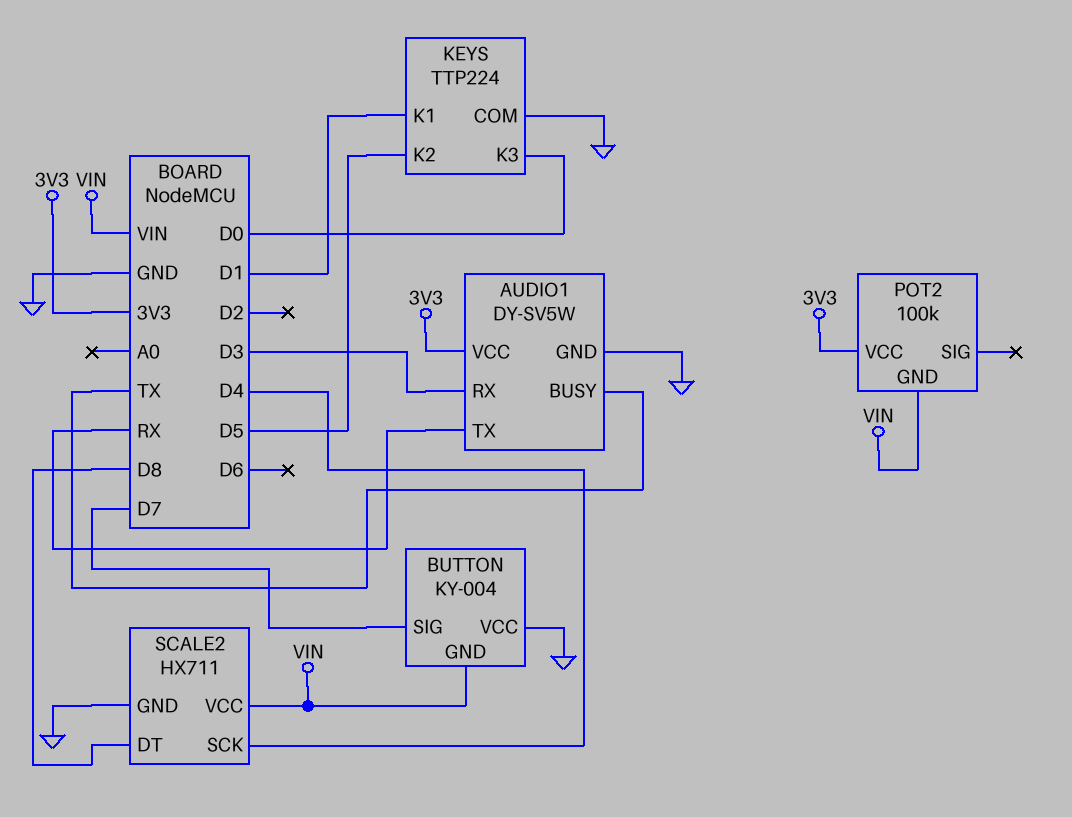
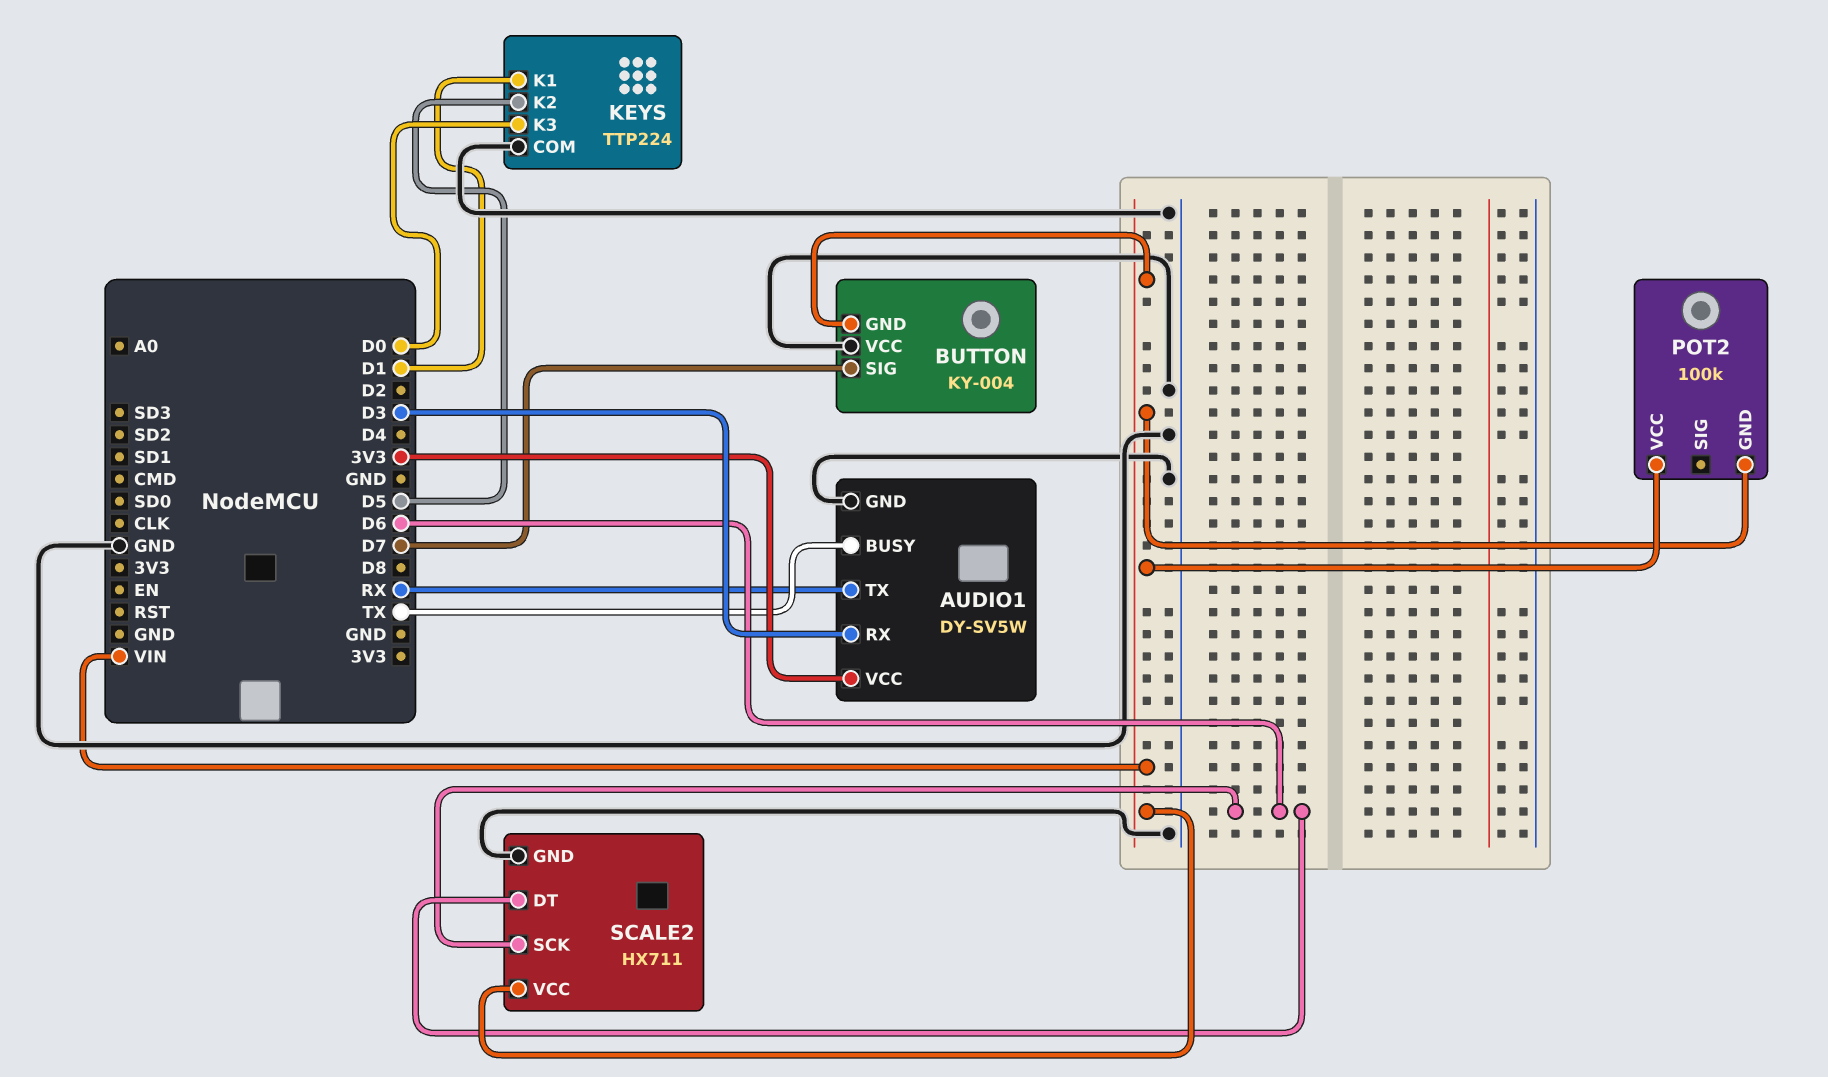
POT2 pin VCC: 3V3 -> VIN
SCALE2 pin DT: D8 -> D6
SCALE2 pin SCK: D4 -> D6

